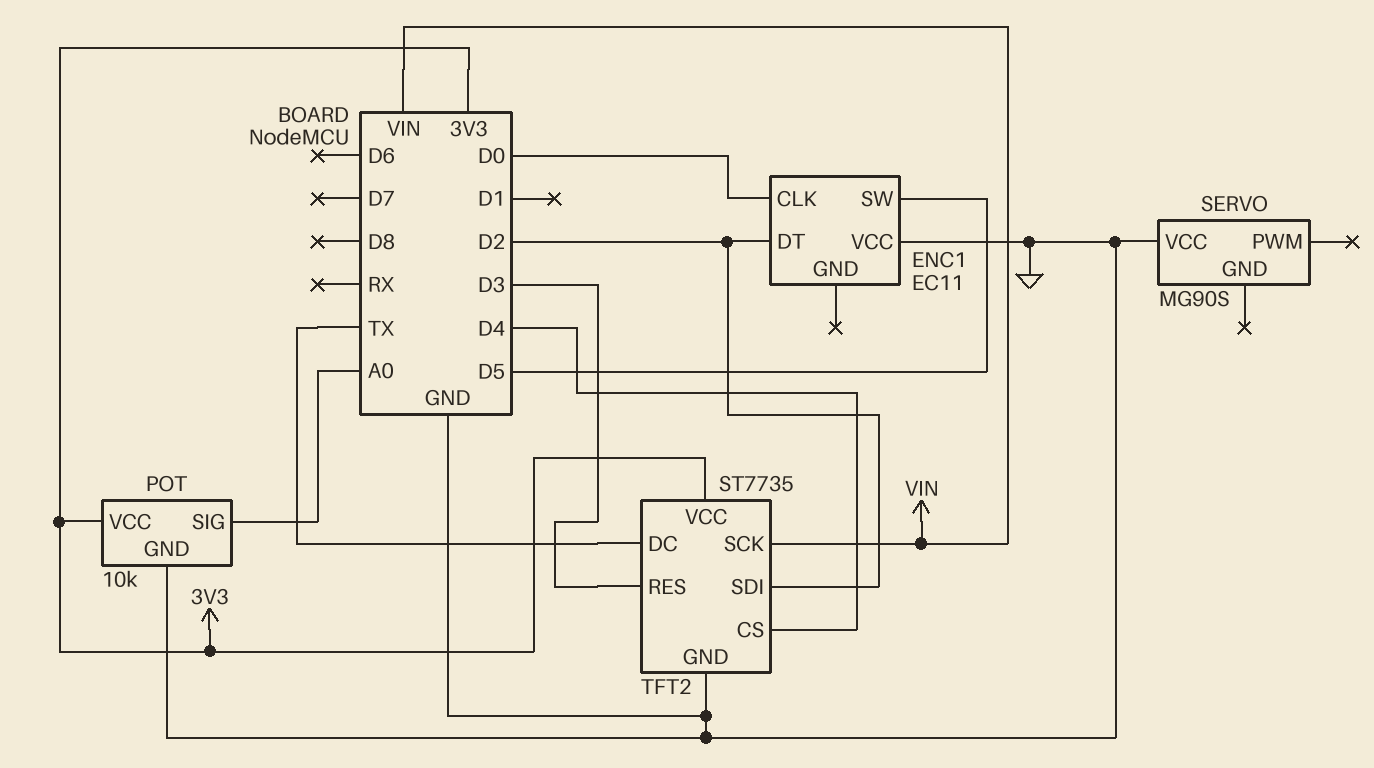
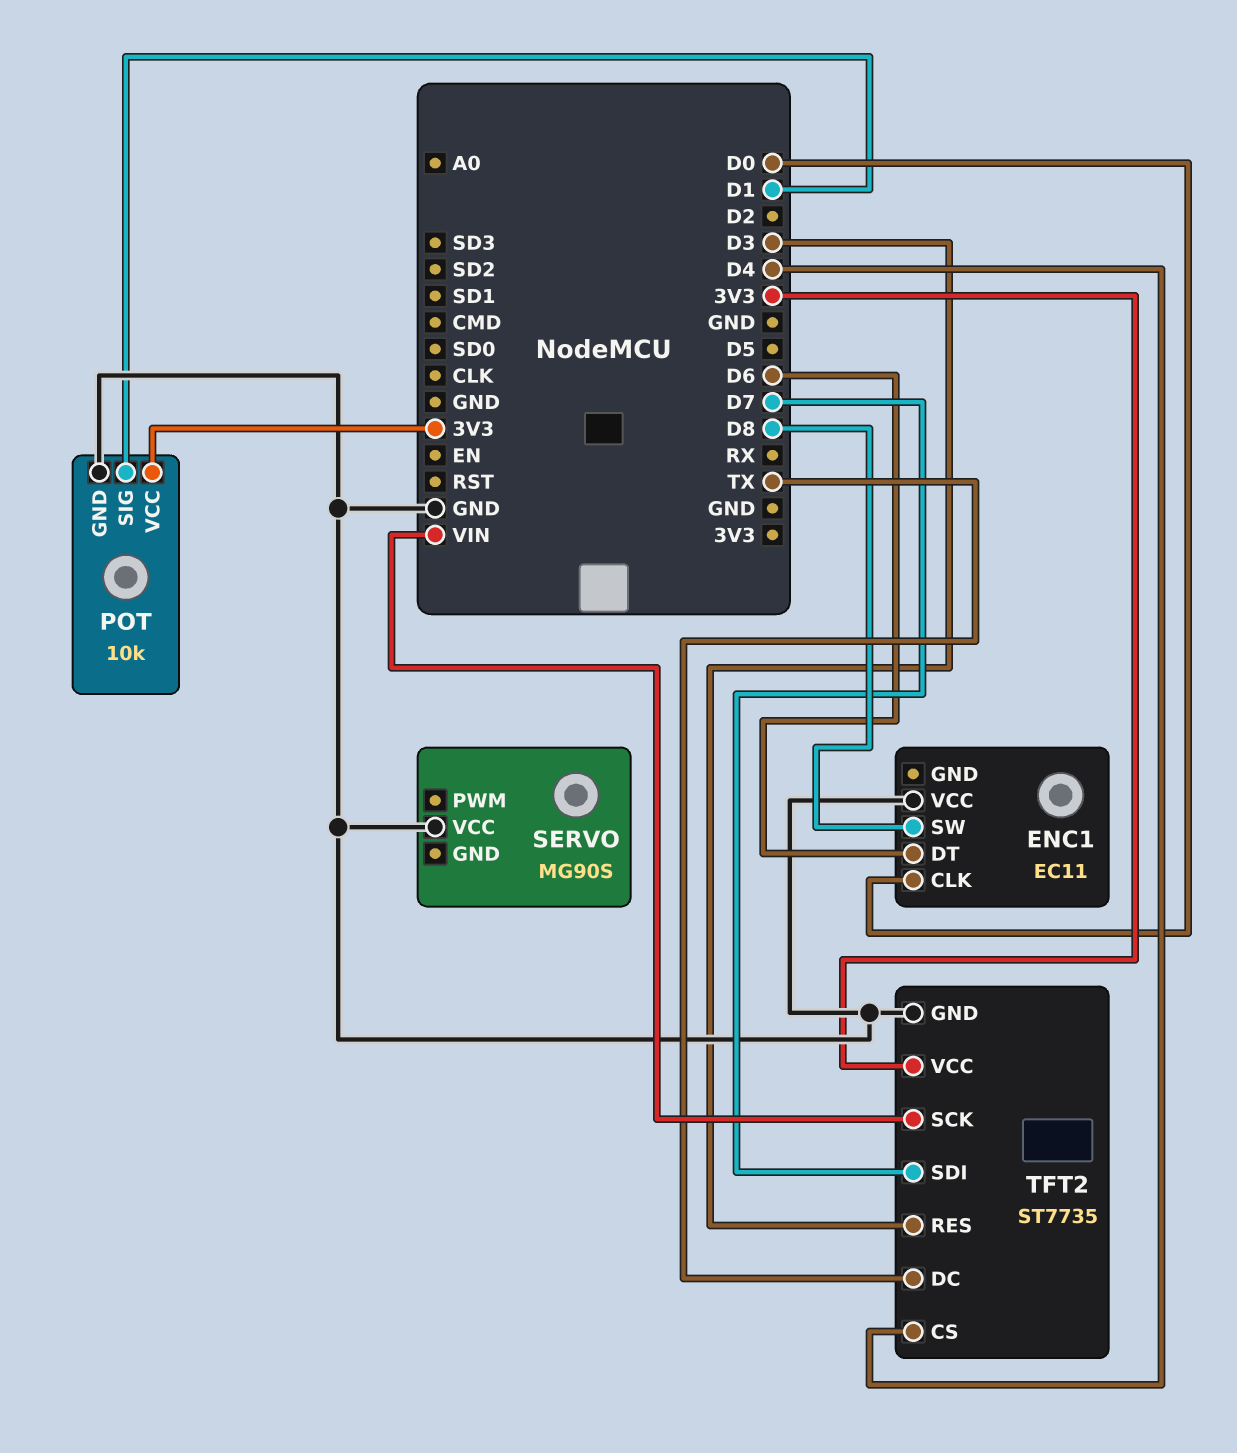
ENC1 pin DT: D2 -> D6
ENC1 pin SW: D5 -> D8
POT pin SIG: A0 -> D1
TFT2 pin SDI: D2 -> D7

